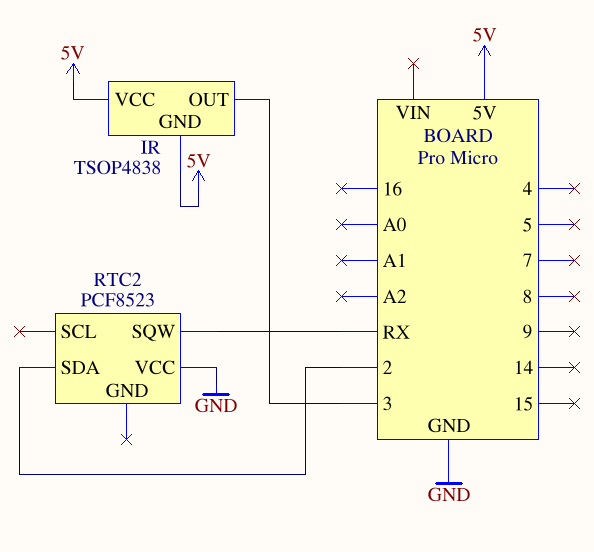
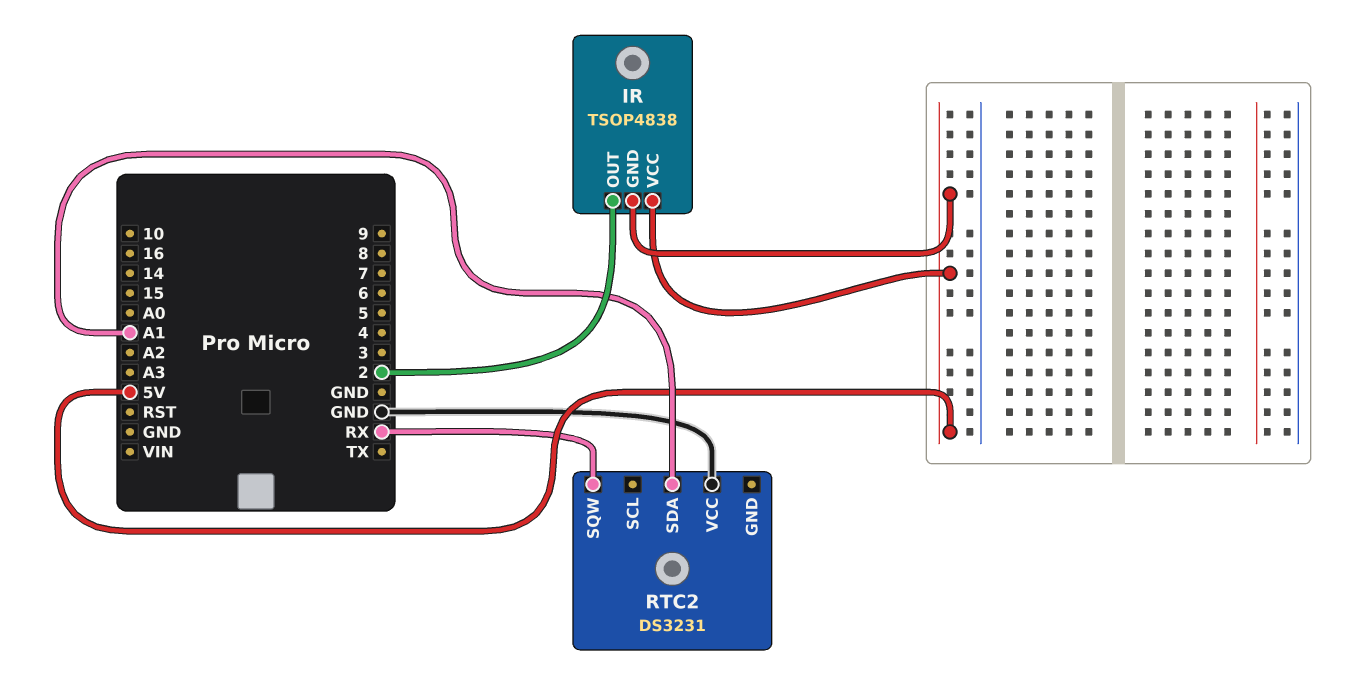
IR pin OUT: 3 -> 2
RTC2: PCF8523 -> DS3231
RTC2 pin SDA: 2 -> A1

